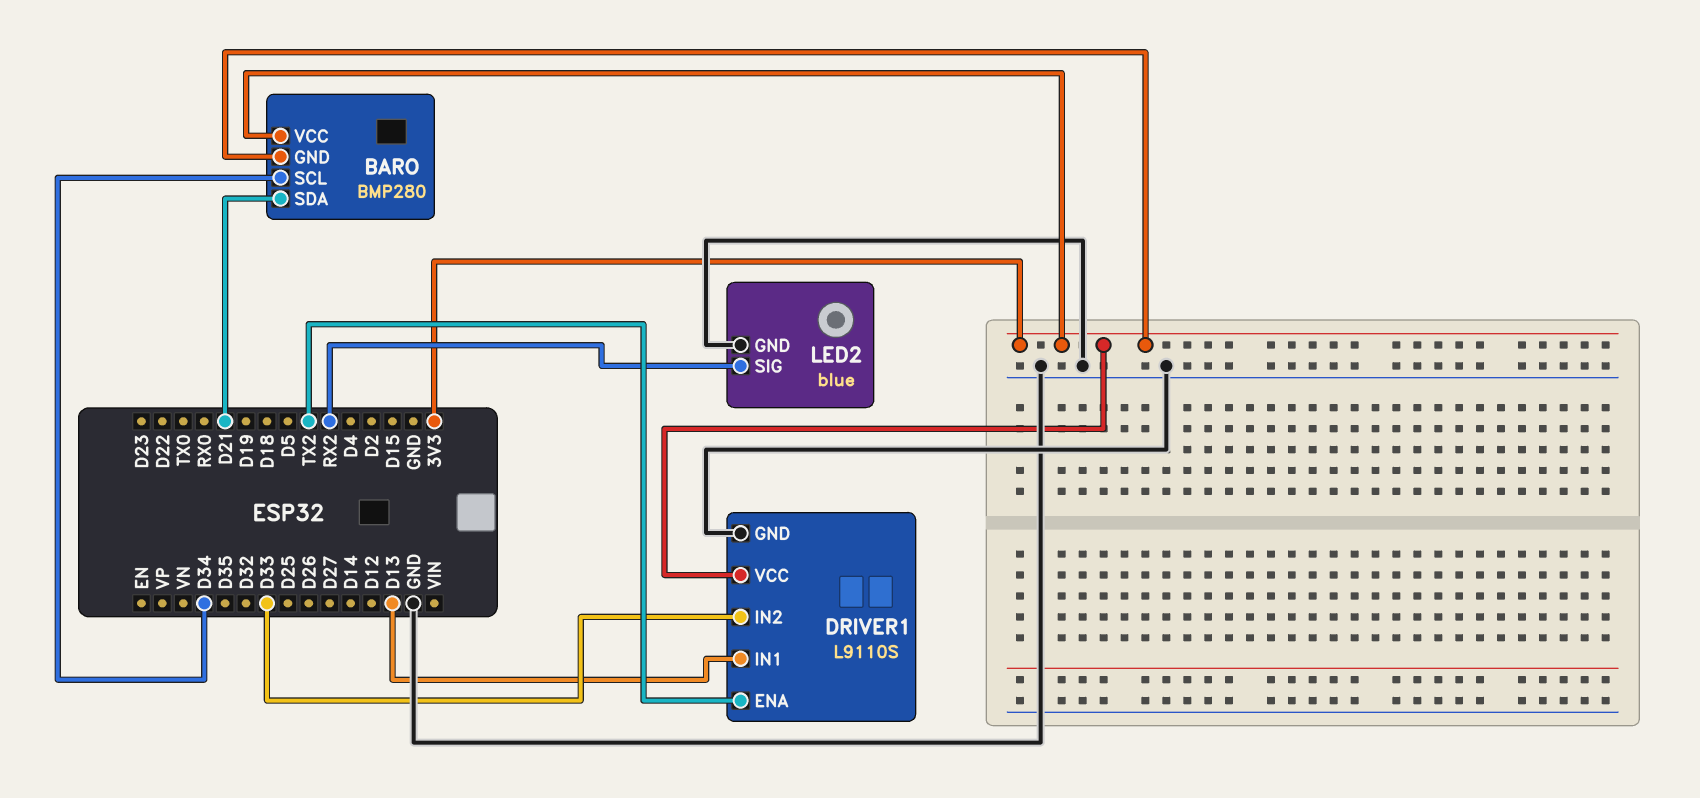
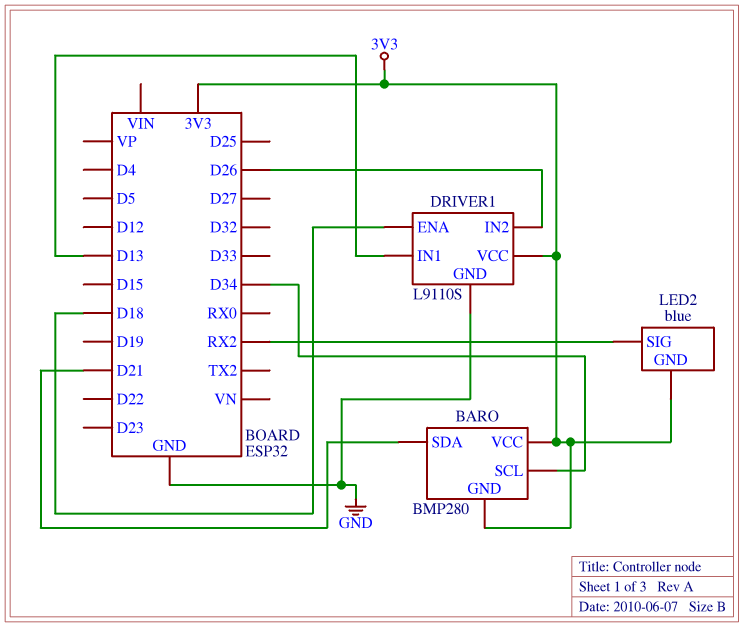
DRIVER1 pin ENA: TX2 -> D18
DRIVER1 pin IN2: D33 -> D26
LED2 pin GND: GND -> 3V3

